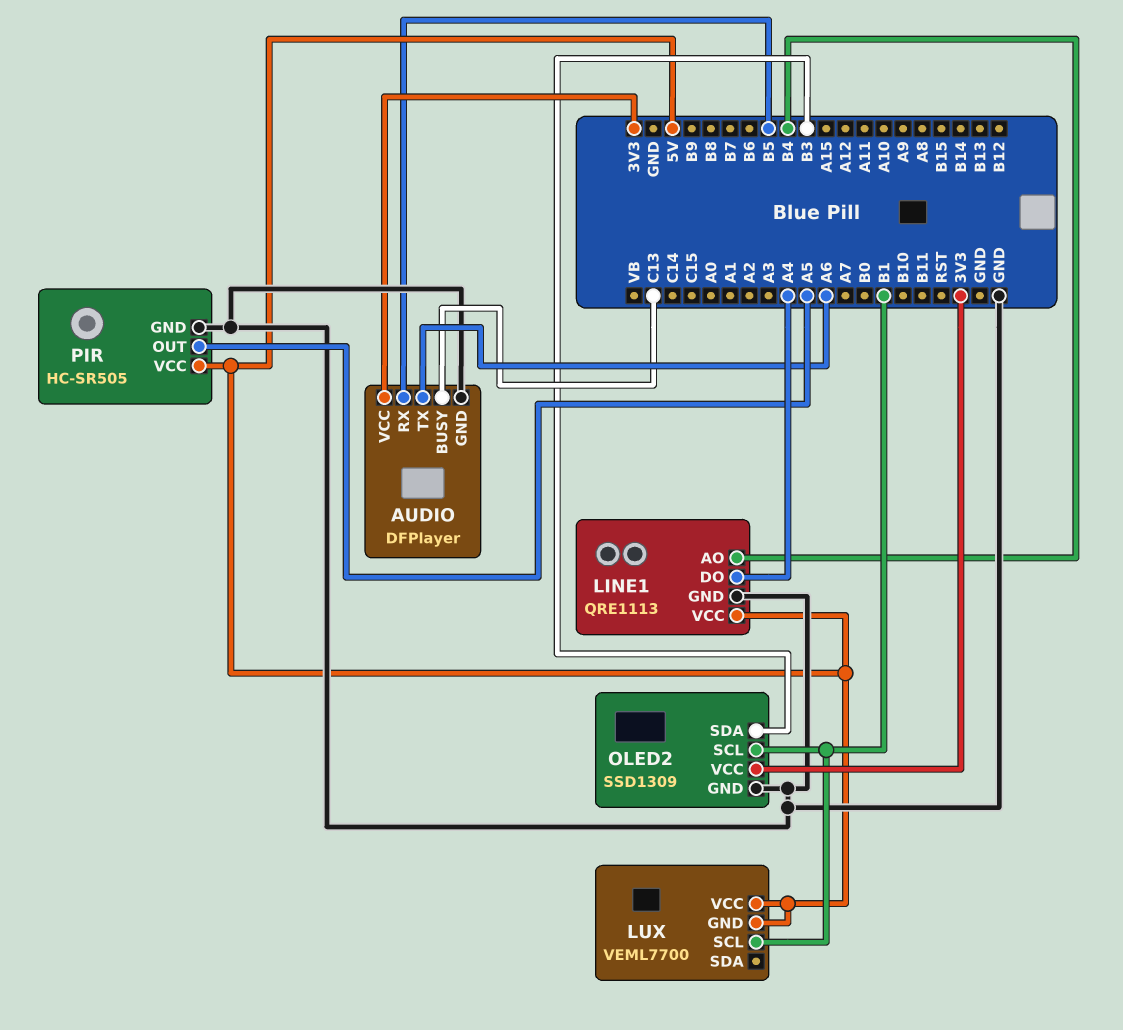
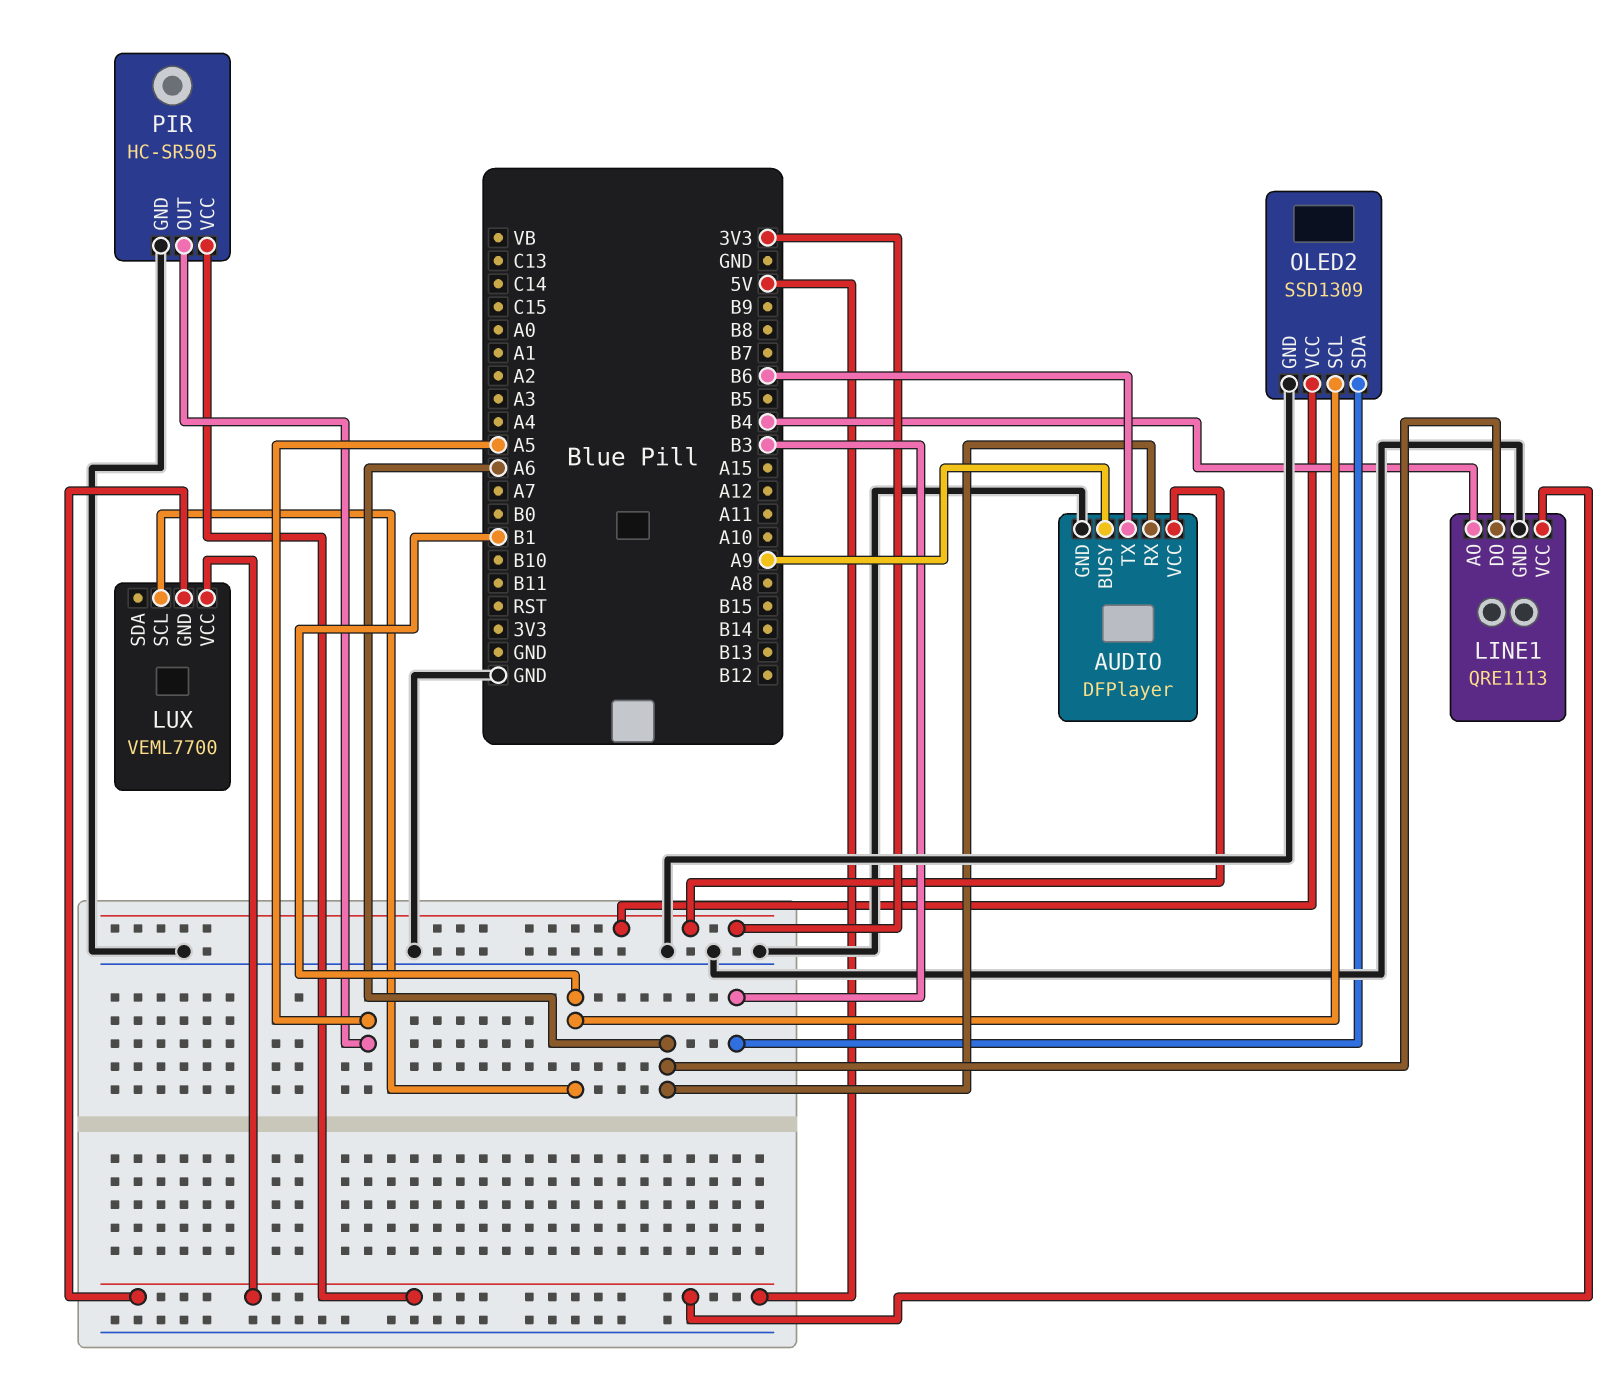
AUDIO pin BUSY: C13 -> A9
AUDIO pin RX: B5 -> A6
AUDIO pin TX: A6 -> B6
LINE1 pin DO: A4 -> A6

